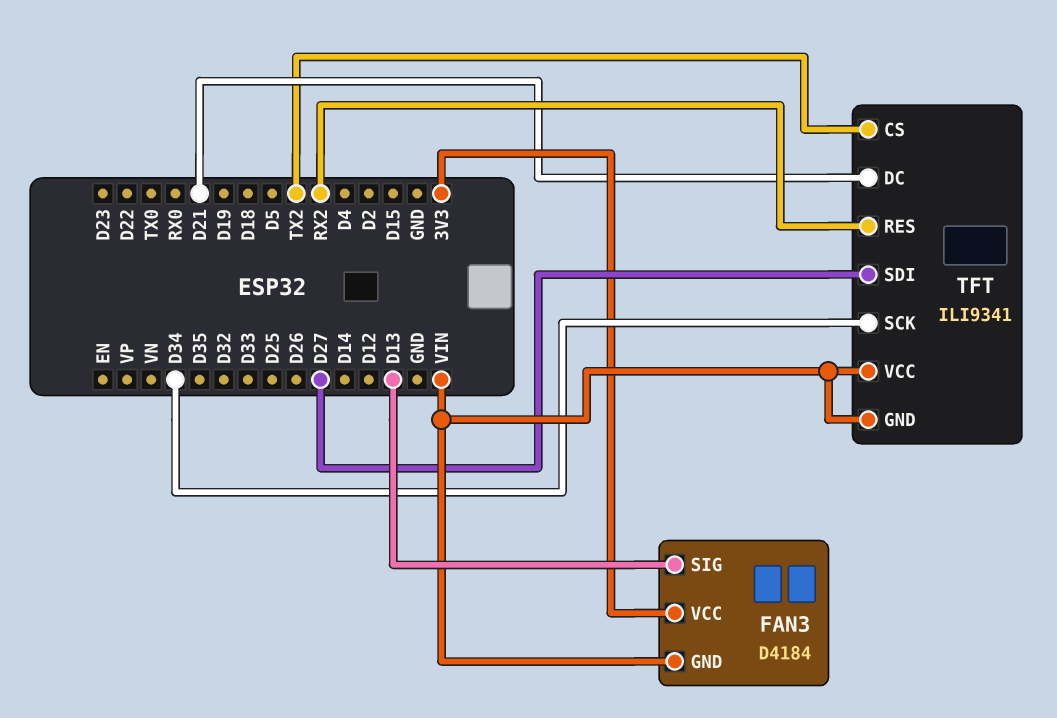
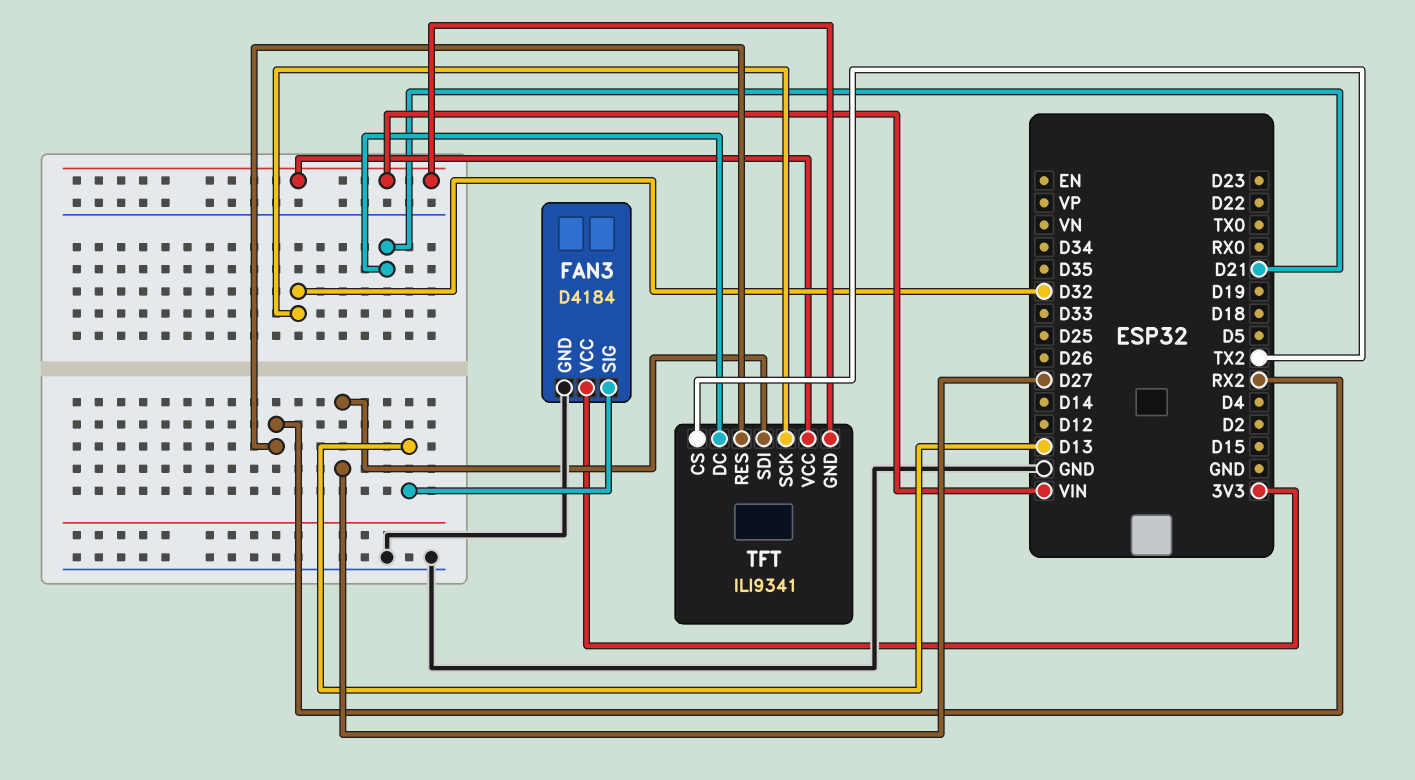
FAN3 pin GND: VIN -> GND
TFT pin SCK: D34 -> D32

